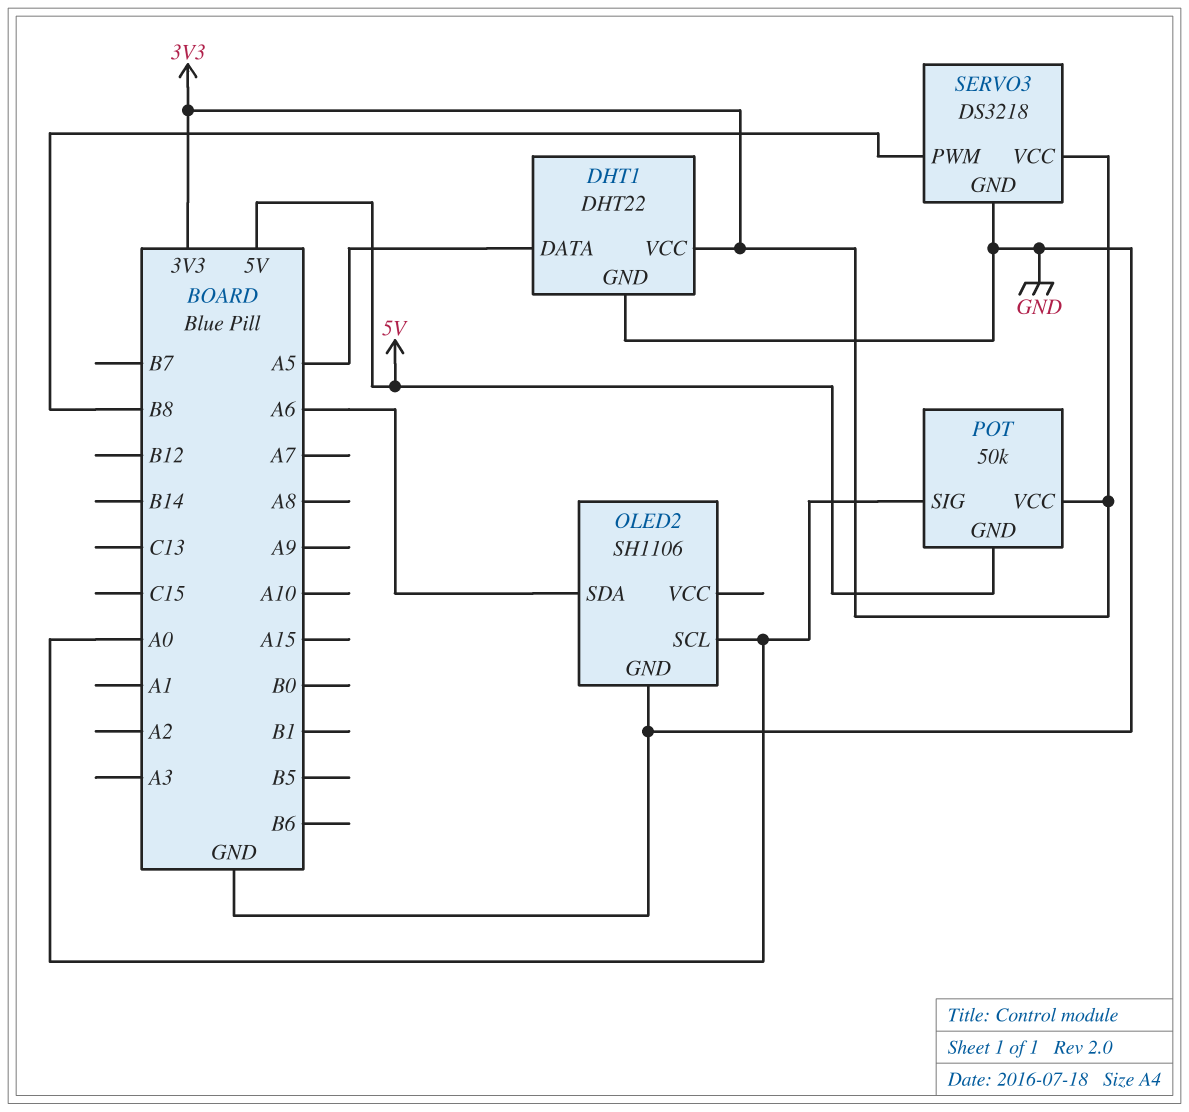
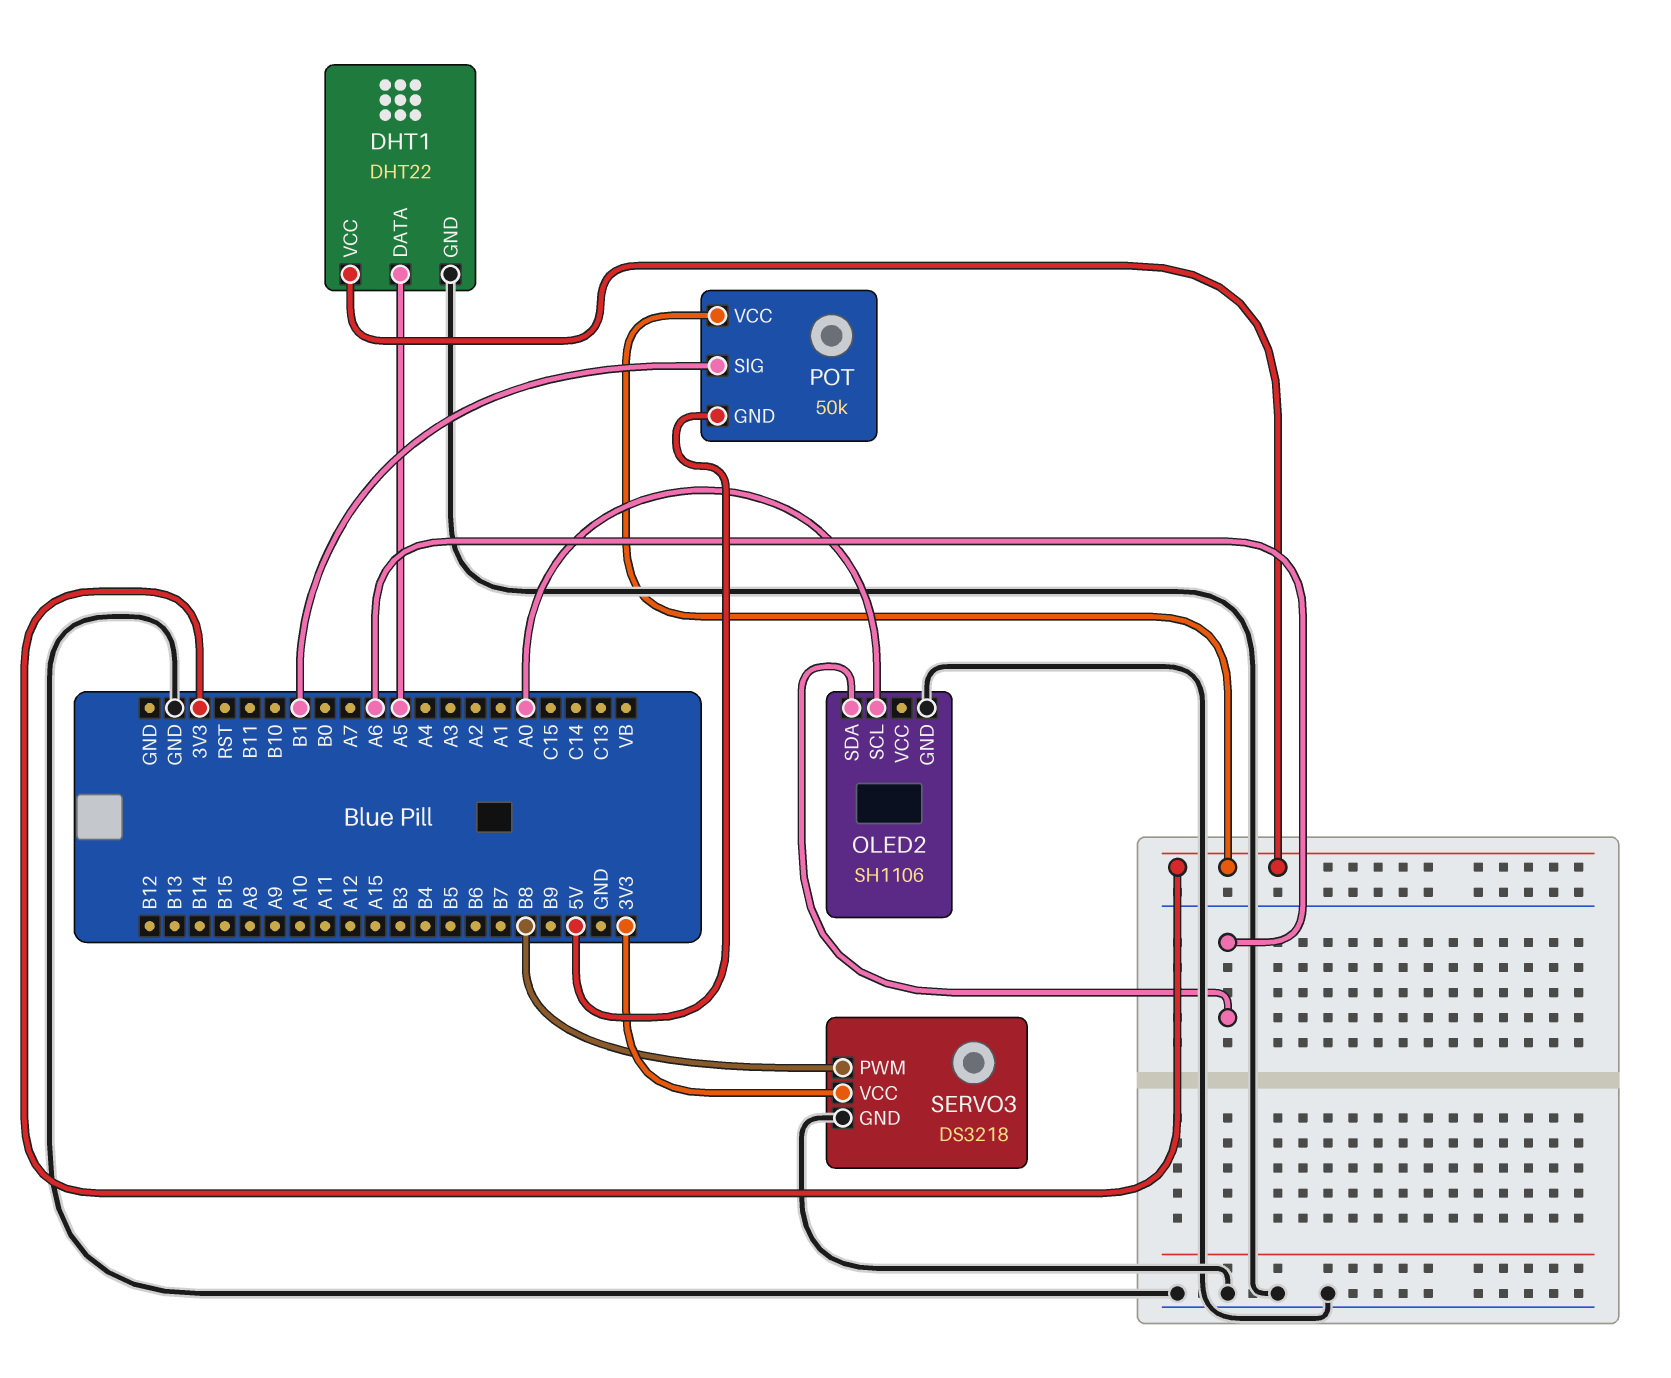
POT pin SIG: A0 -> B1

